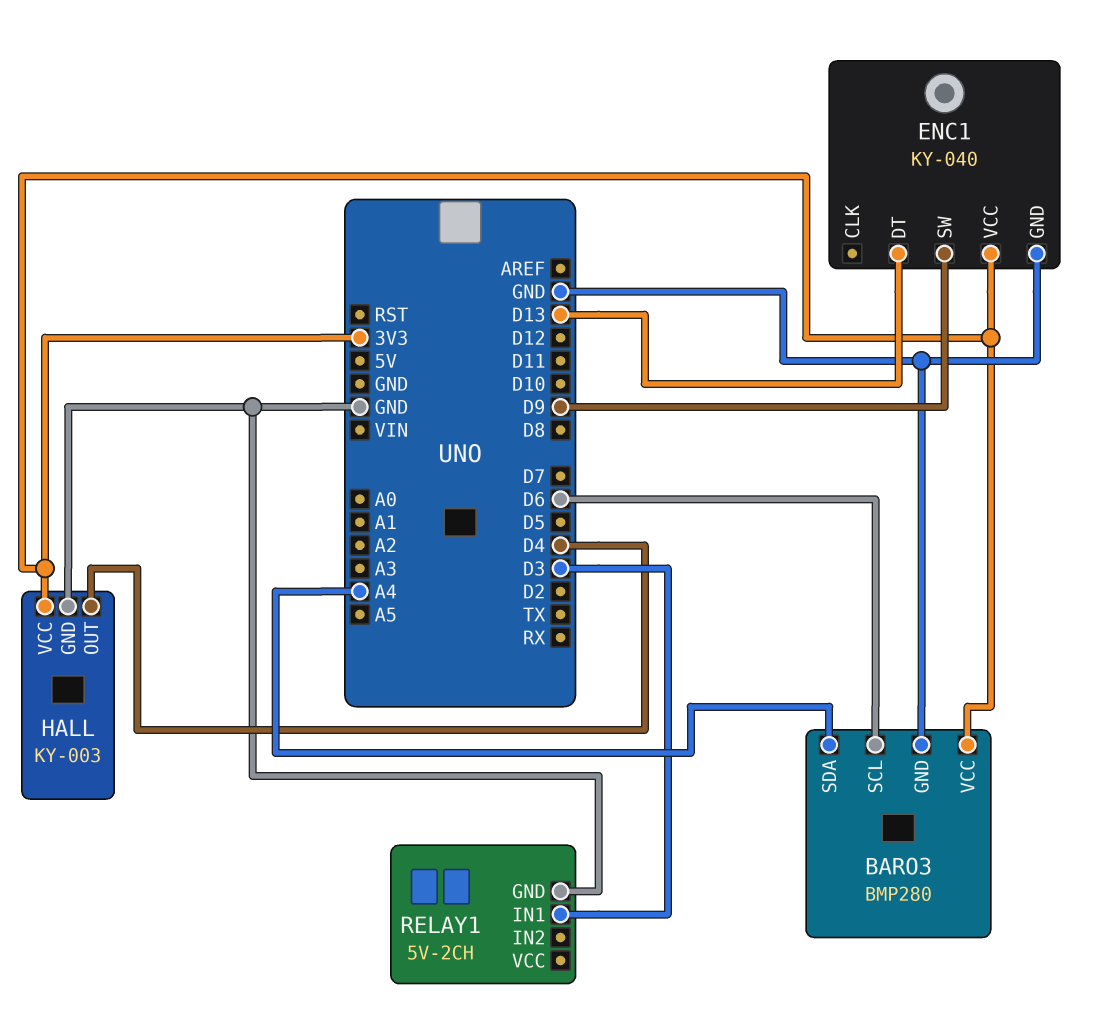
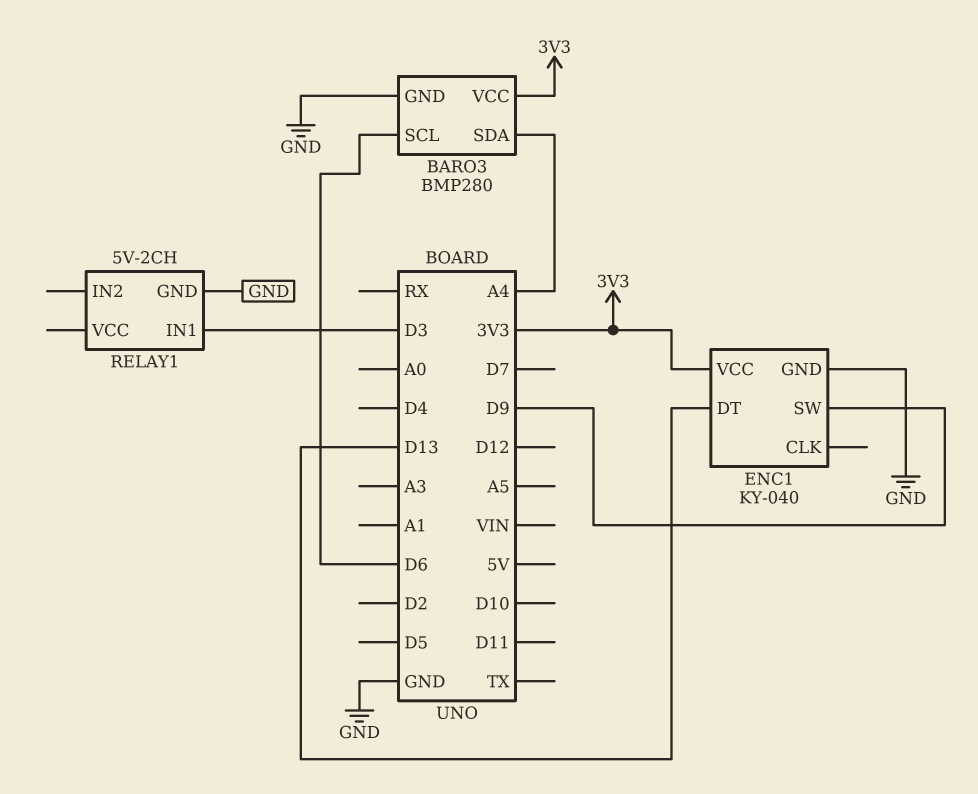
HALL: KY-003 -> none
HALL pin GND: GND -> none
HALL pin OUT: D4 -> none
HALL pin VCC: 3V3 -> none

